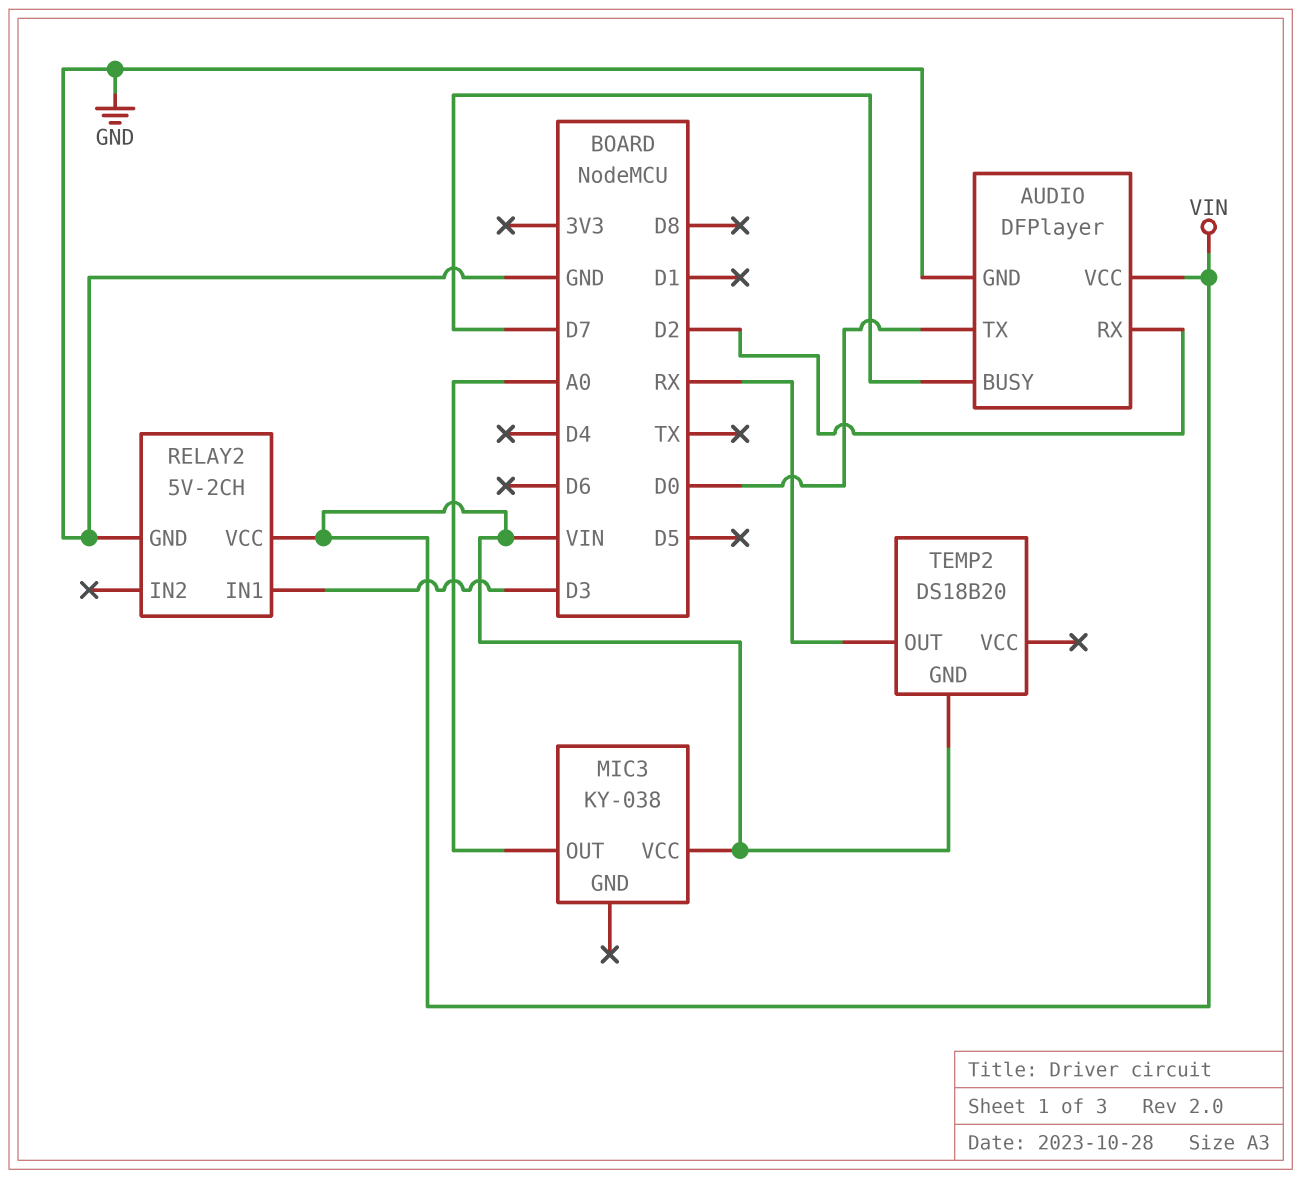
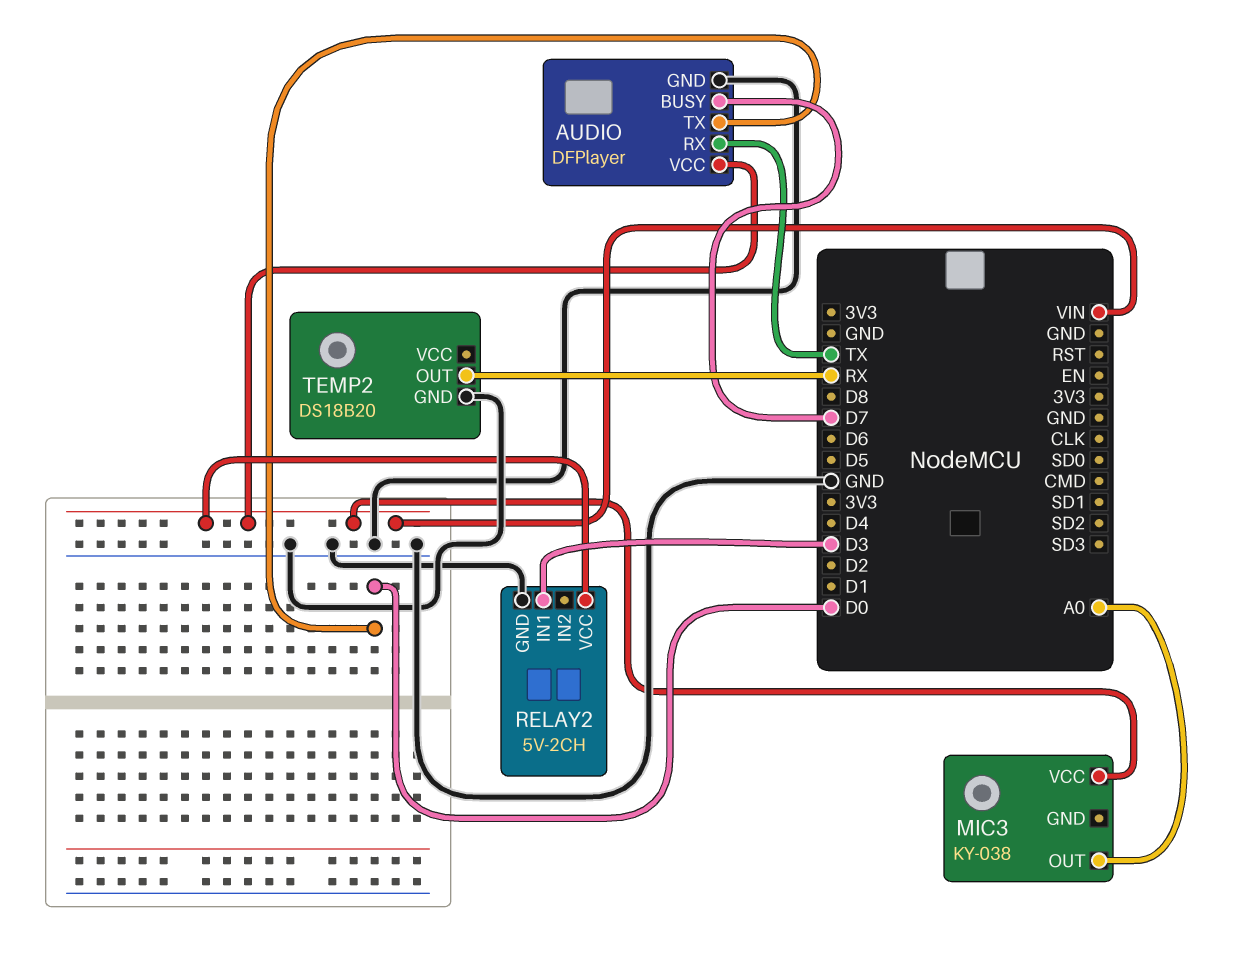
AUDIO pin RX: D2 -> TX
TEMP2 pin GND: VIN -> GND

